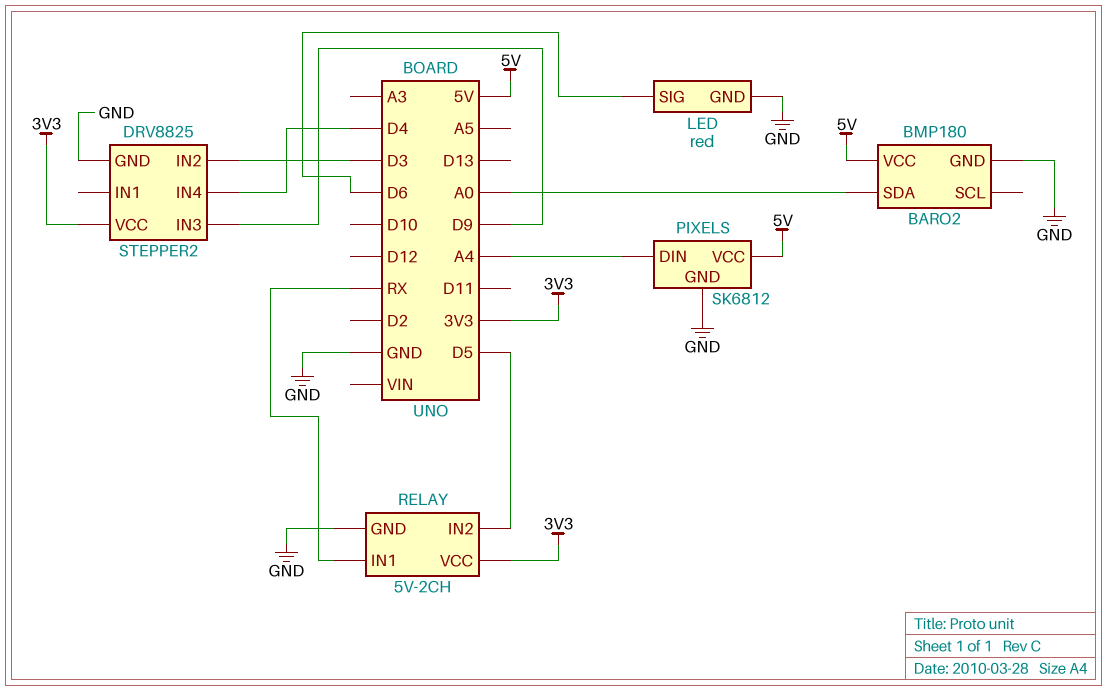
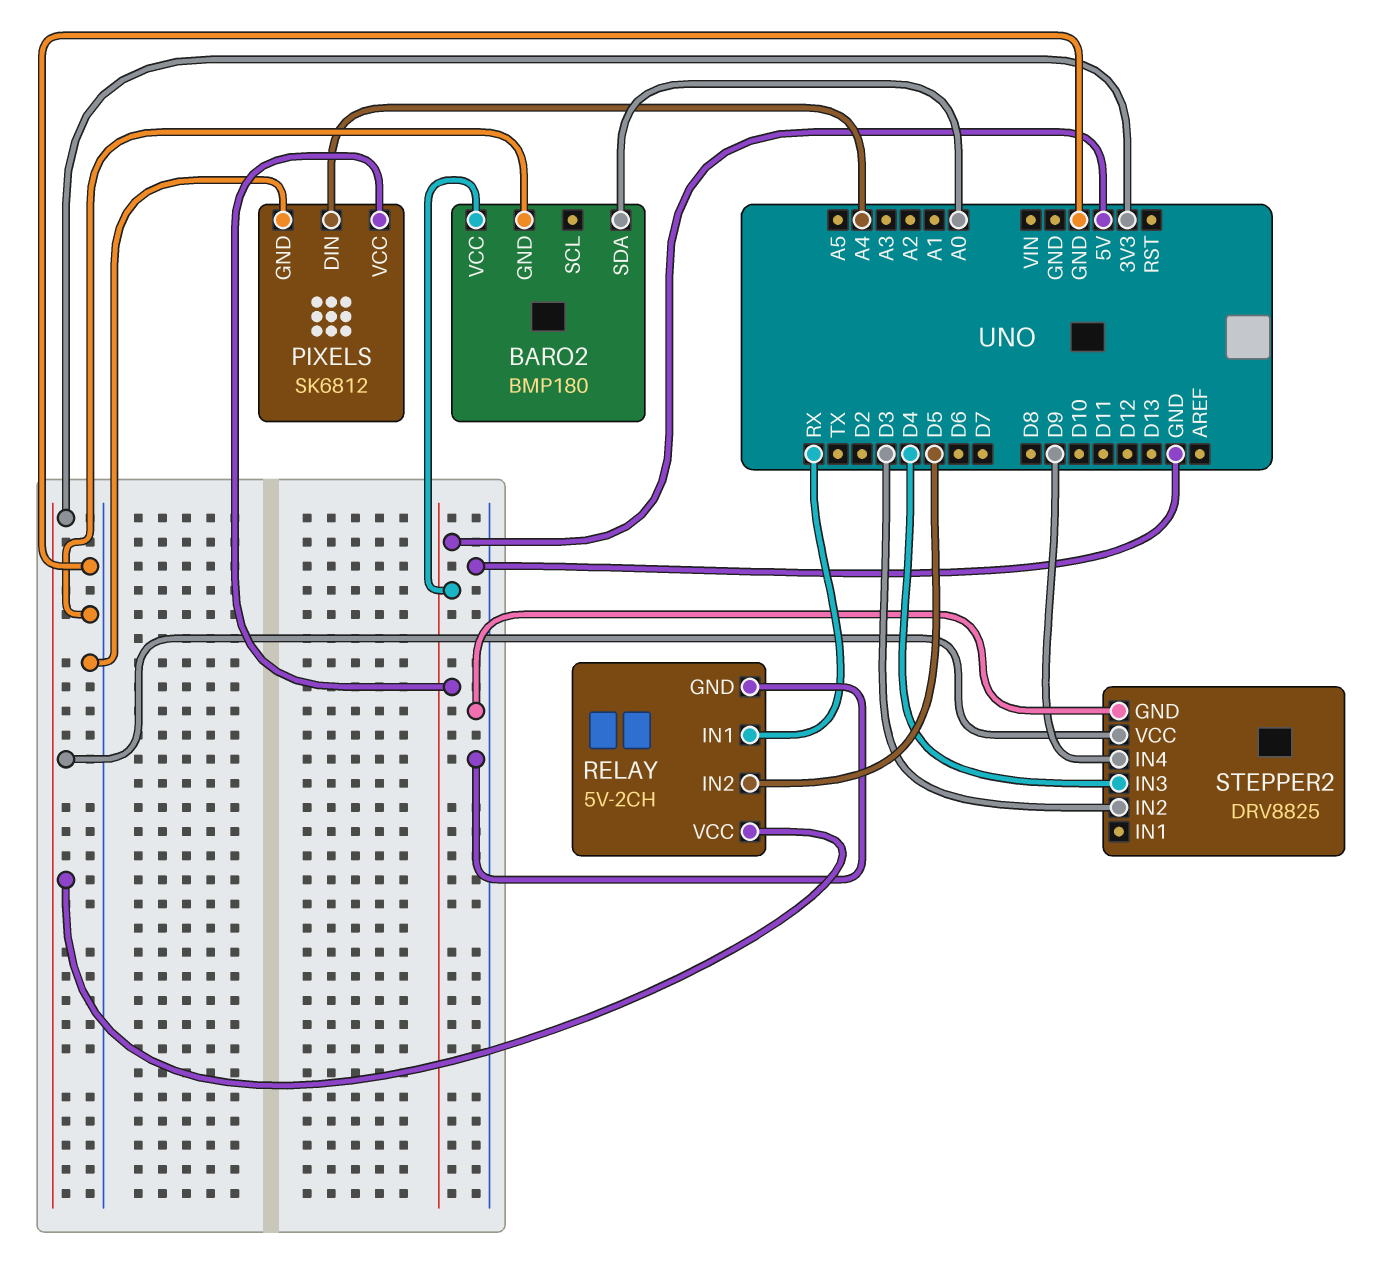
LED: red -> none
LED pin GND: GND -> none
LED pin SIG: D6 -> none
STEPPER2 pin IN3: D9 -> D4
STEPPER2 pin IN4: D4 -> D9

